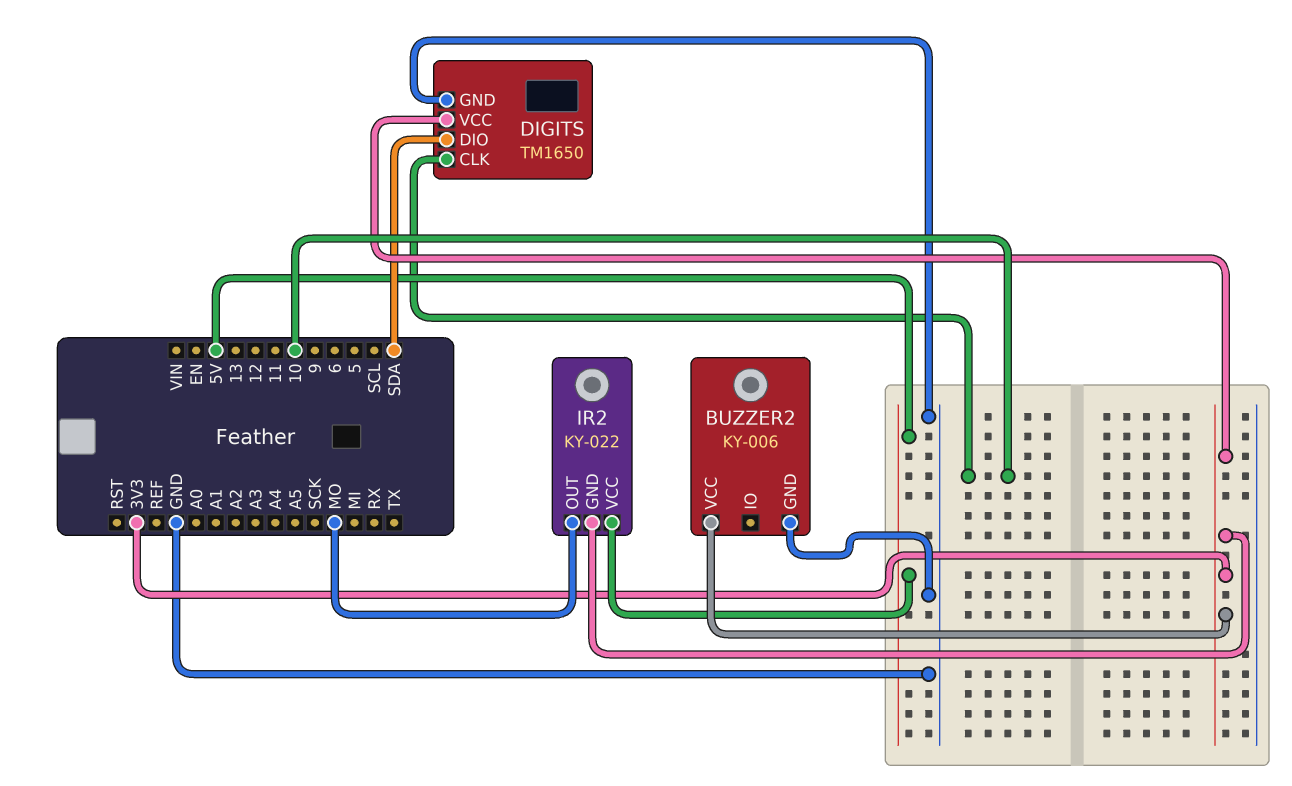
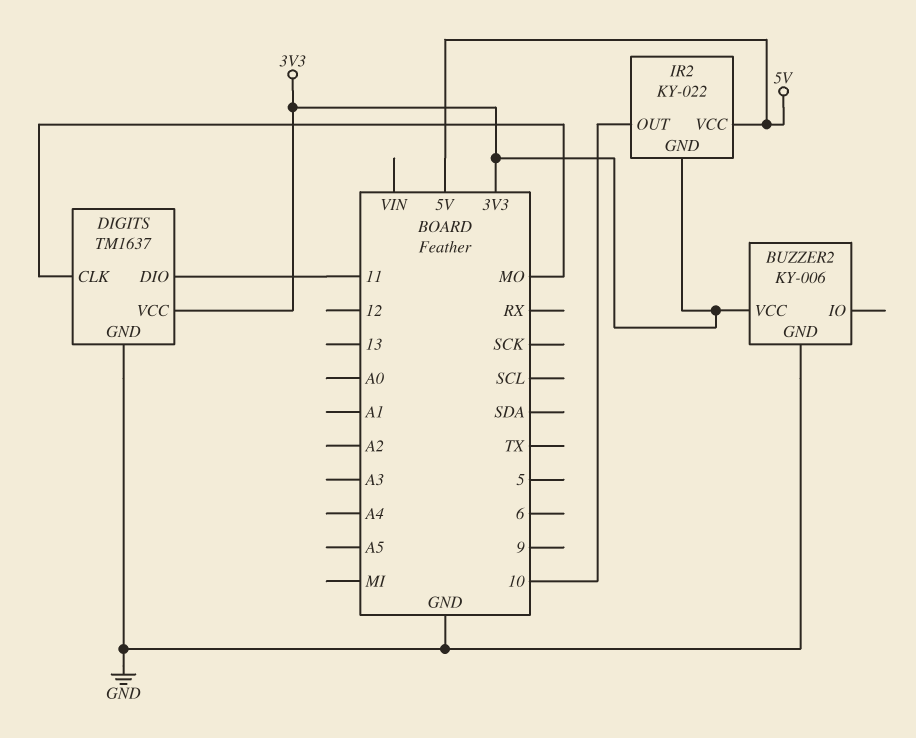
DIGITS: TM1650 -> TM1637
DIGITS pin CLK: 10 -> MO
DIGITS pin DIO: SDA -> 11
IR2 pin OUT: MO -> 10

